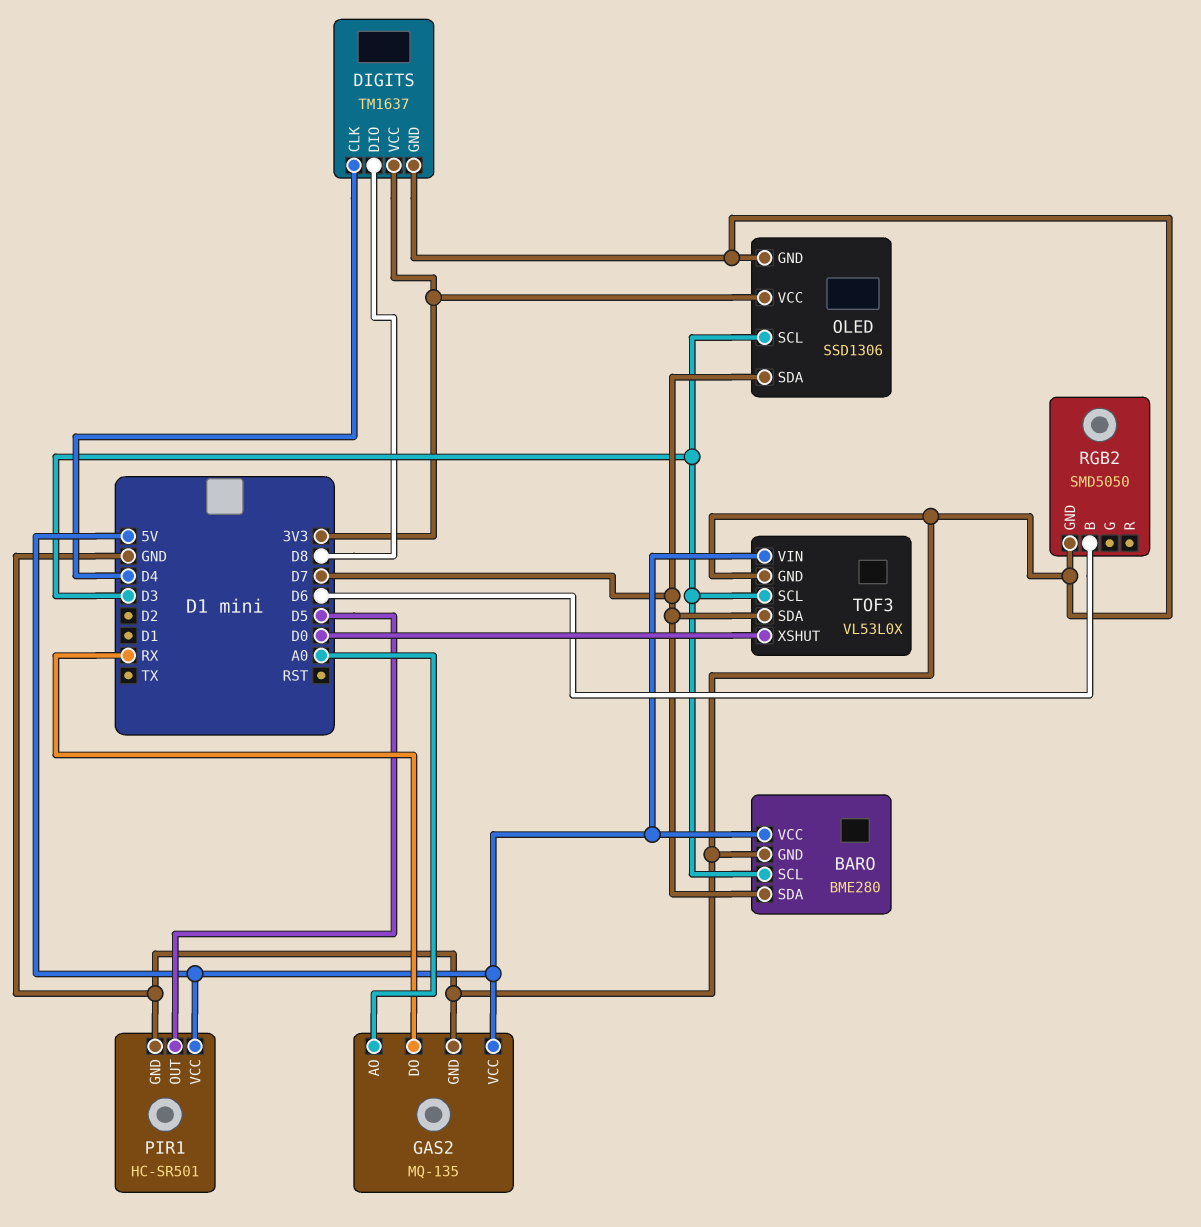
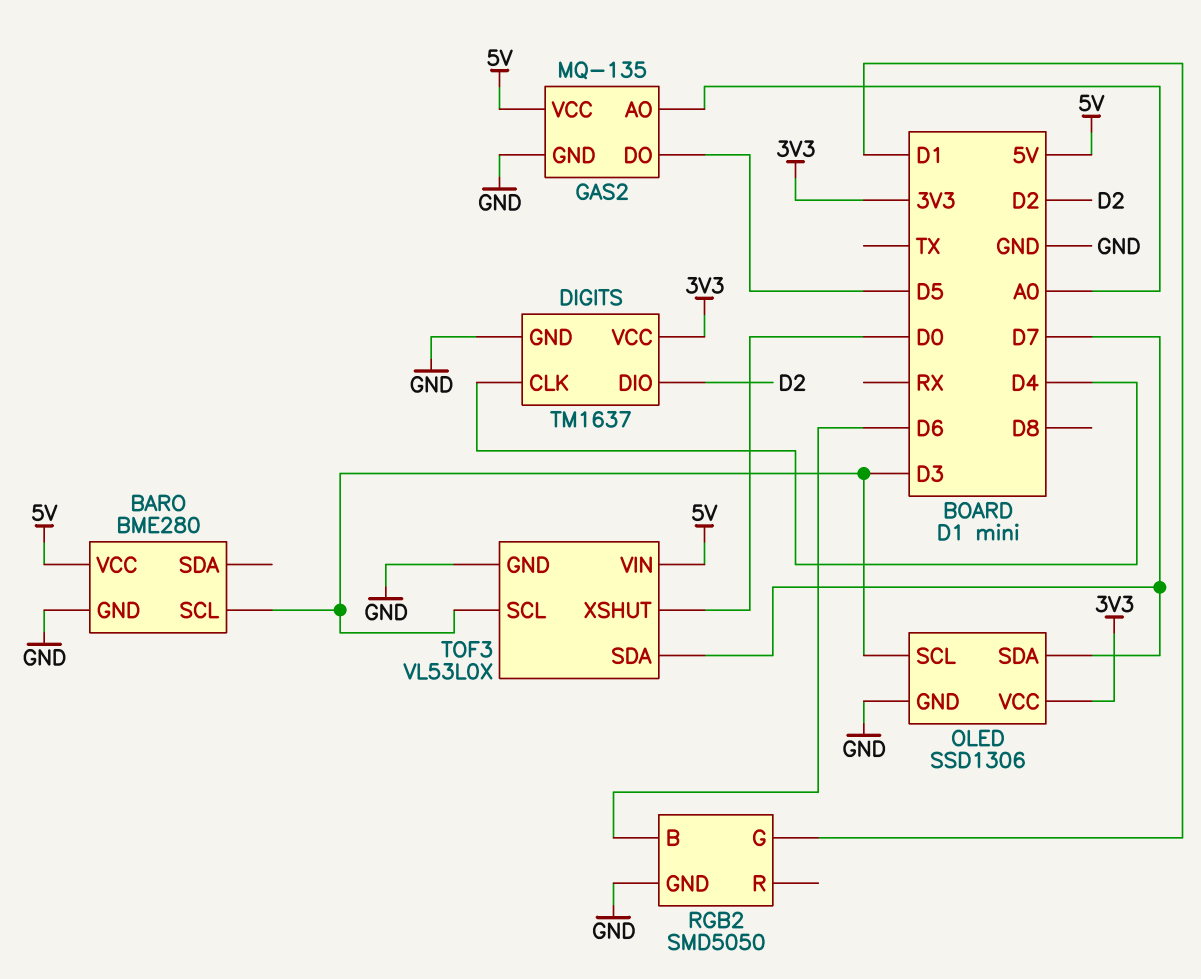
BARO pin SDA: D7 -> none
DIGITS pin DIO: D8 -> D2
GAS2 pin DO: RX -> D5
PIR1: HC-SR501 -> none
PIR1 pin GND: GND -> none
PIR1 pin OUT: D5 -> none
PIR1 pin VCC: 5V -> none
RGB2 pin G: none -> D1

